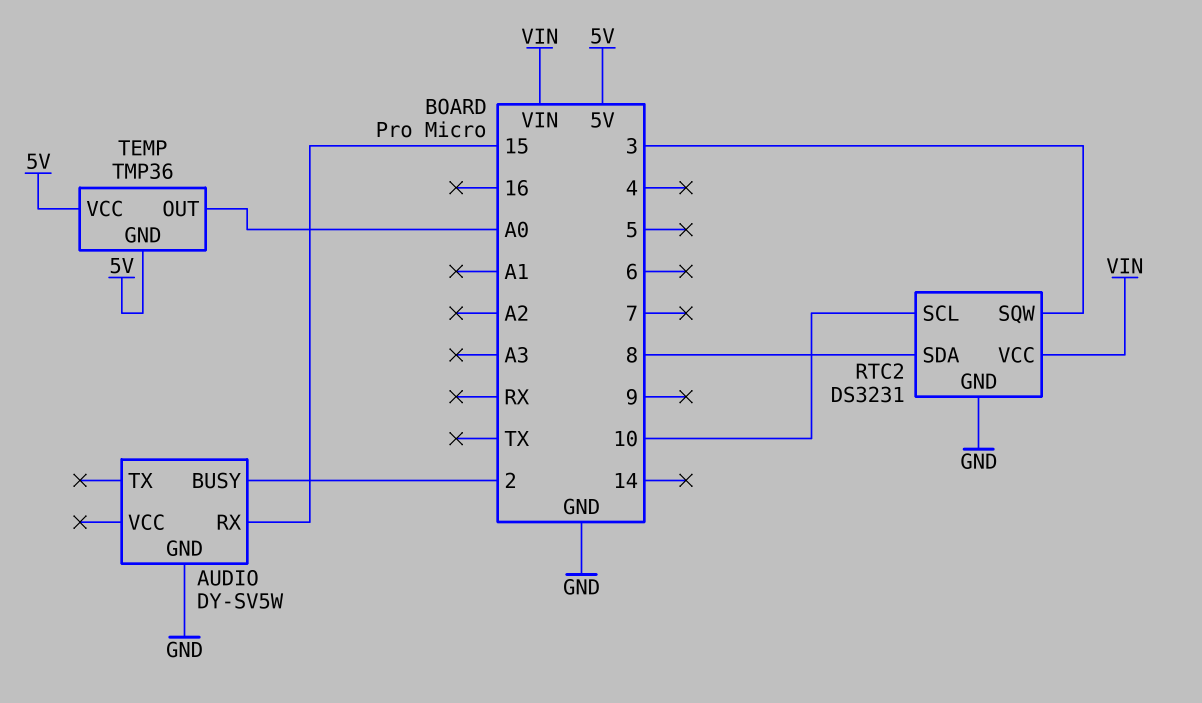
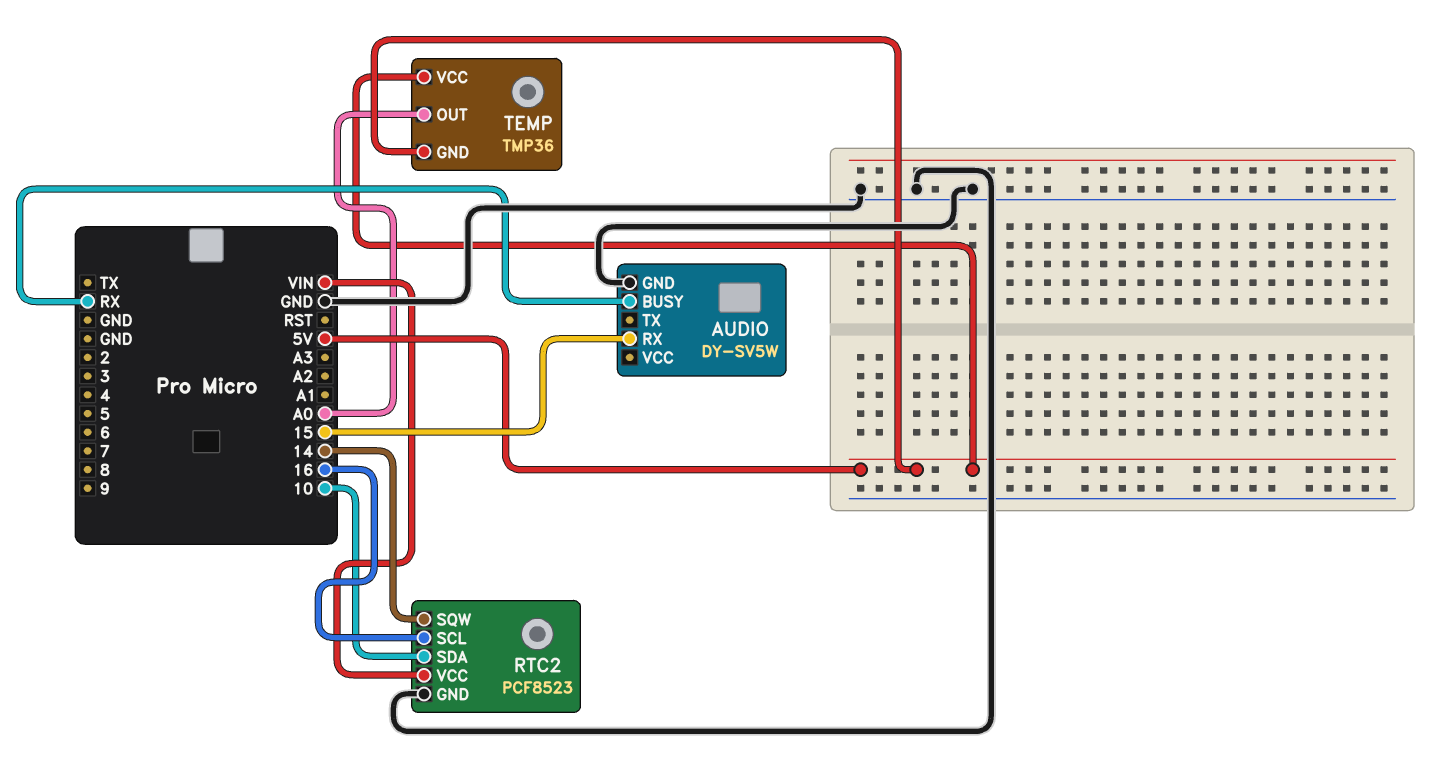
AUDIO pin BUSY: 2 -> RX
RTC2: DS3231 -> PCF8523
RTC2 pin SCL: 10 -> 16
RTC2 pin SDA: 8 -> 10
RTC2 pin SQW: 3 -> 14

